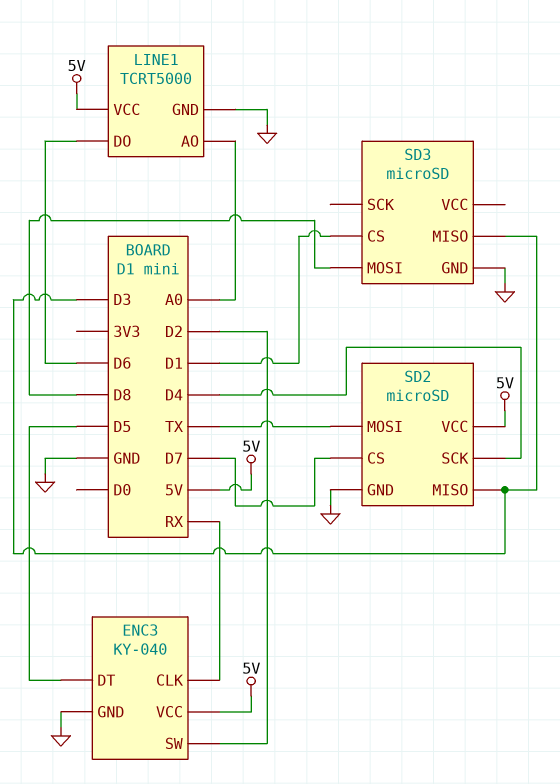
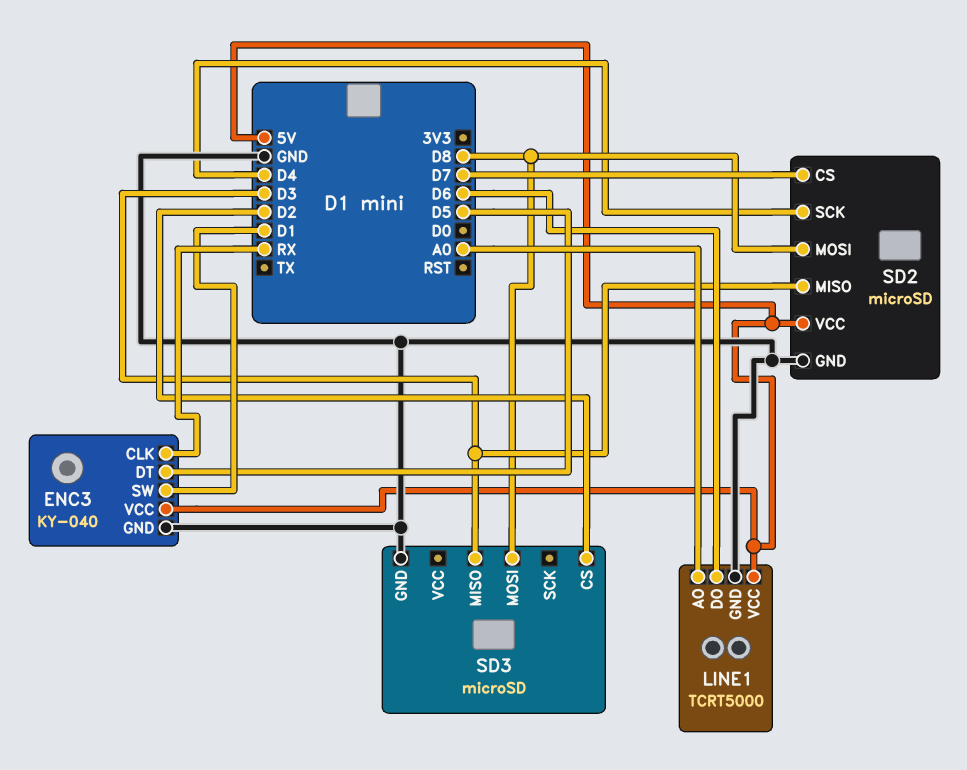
ENC3 pin SW: D2 -> D1
SD2 pin MOSI: TX -> D8
SD3 pin CS: D1 -> D2

